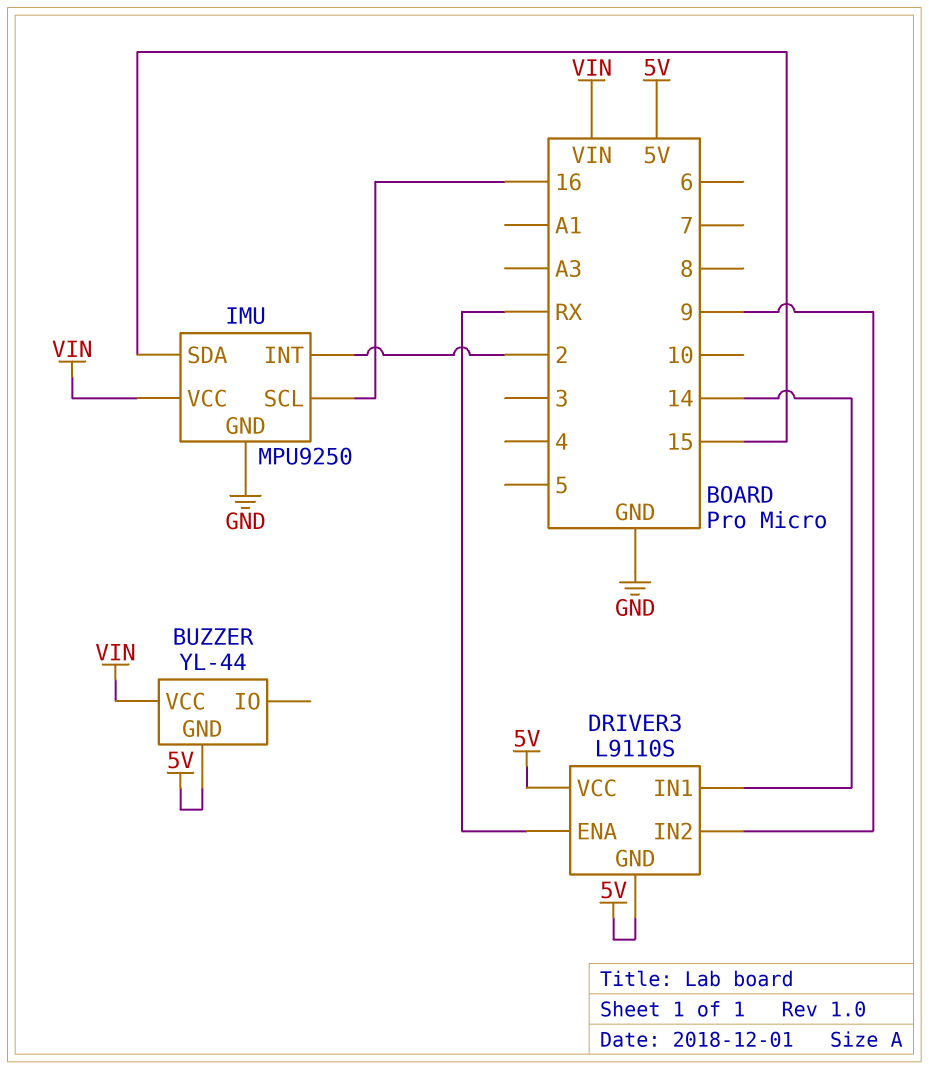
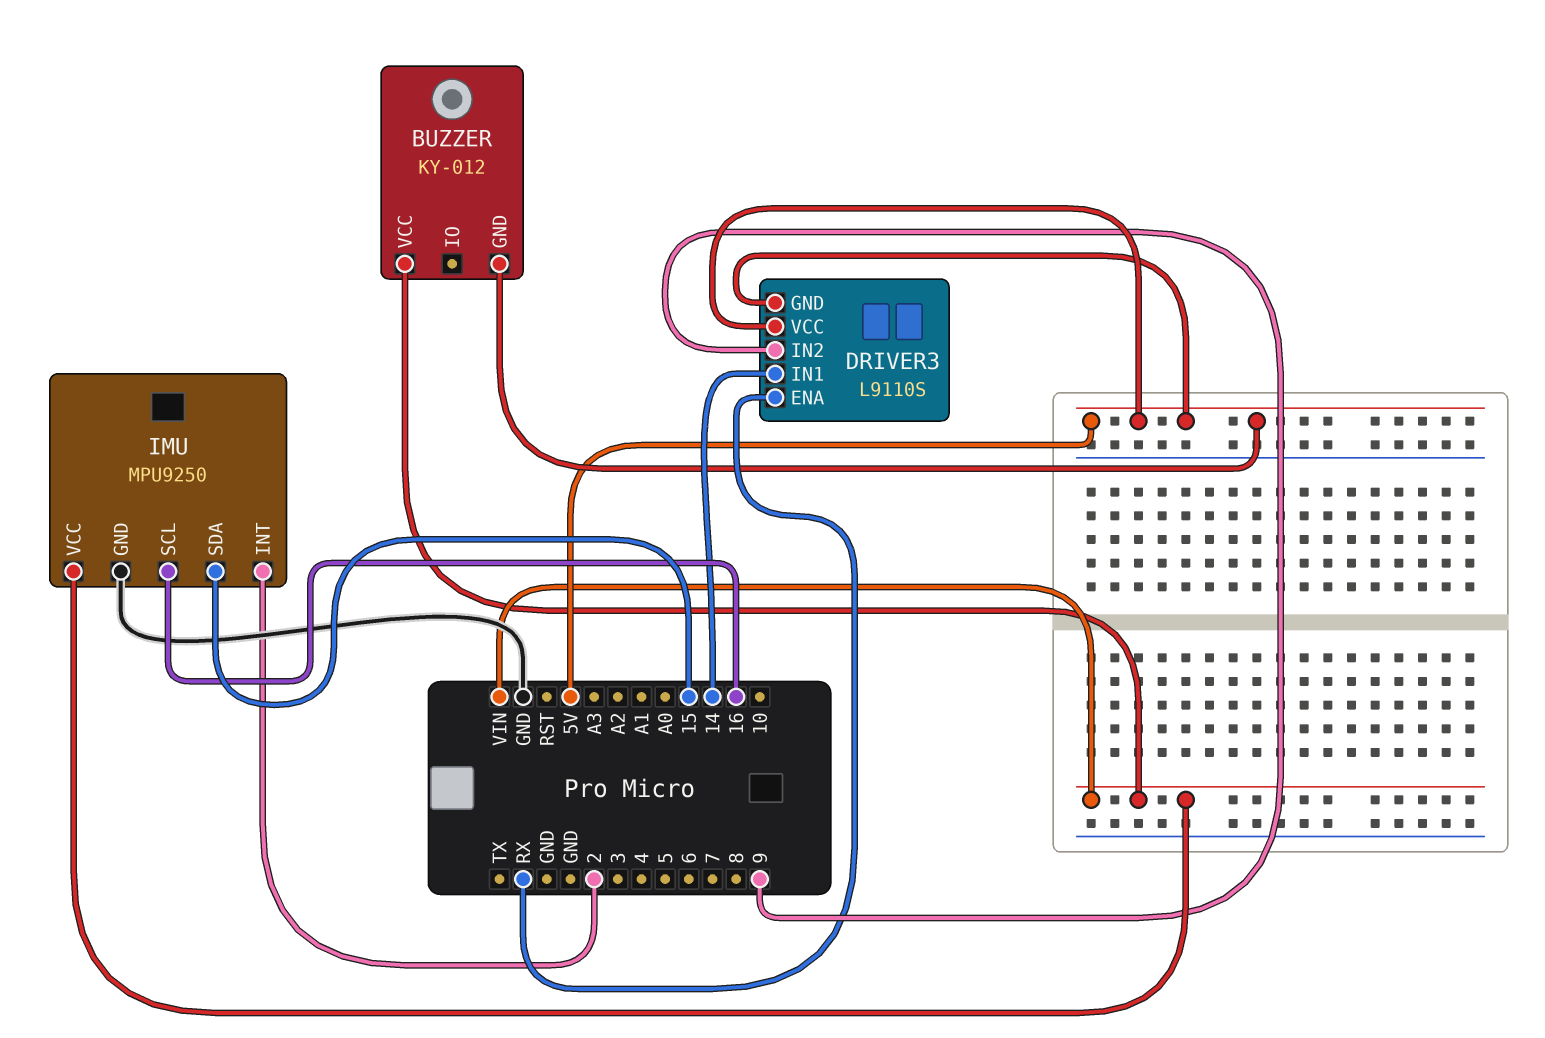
BUZZER: YL-44 -> KY-012

